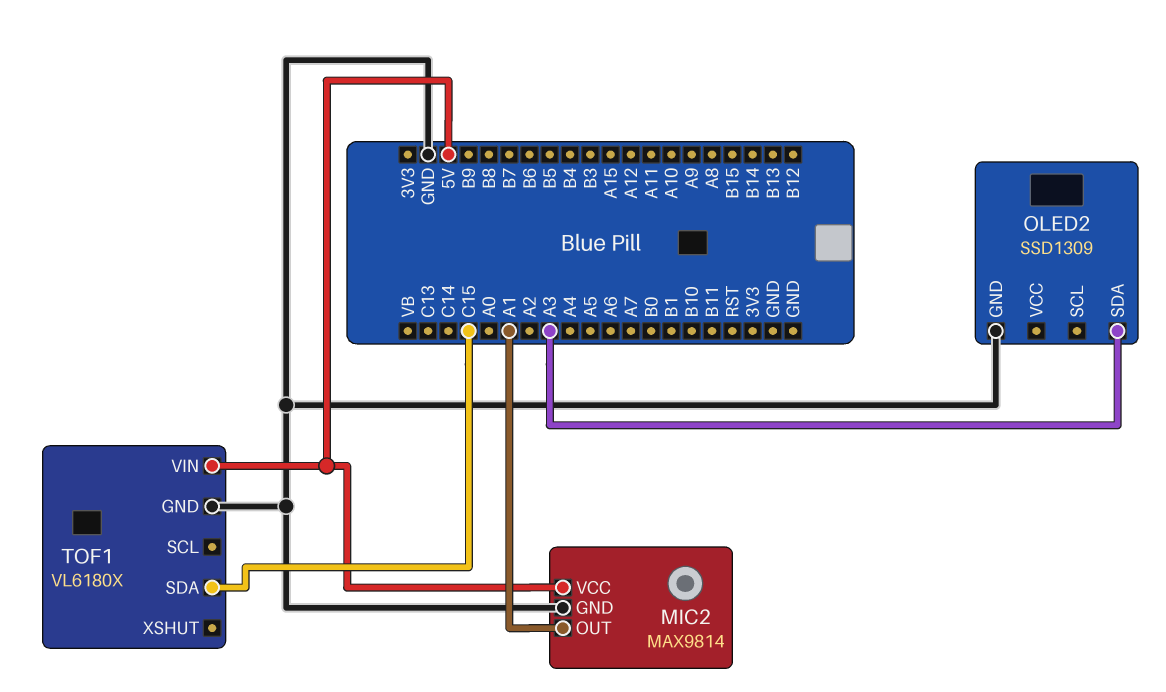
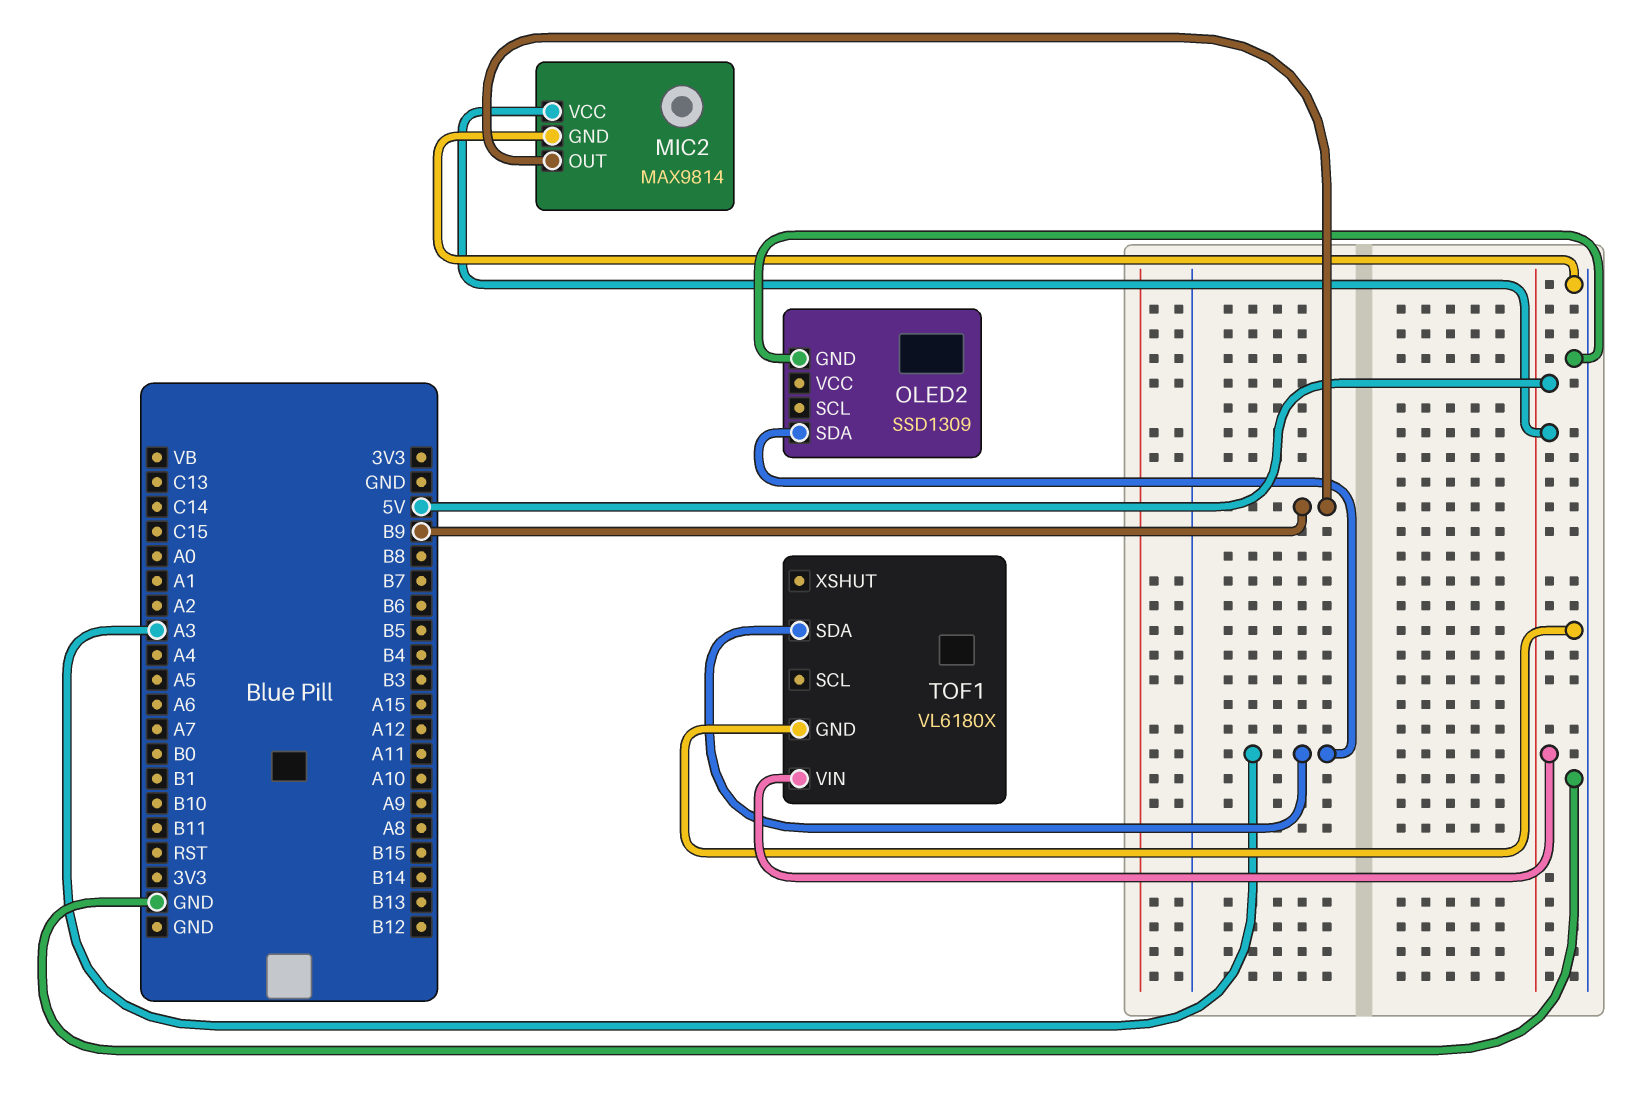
MIC2 pin OUT: A1 -> B9
TOF1 pin SDA: C15 -> A3

